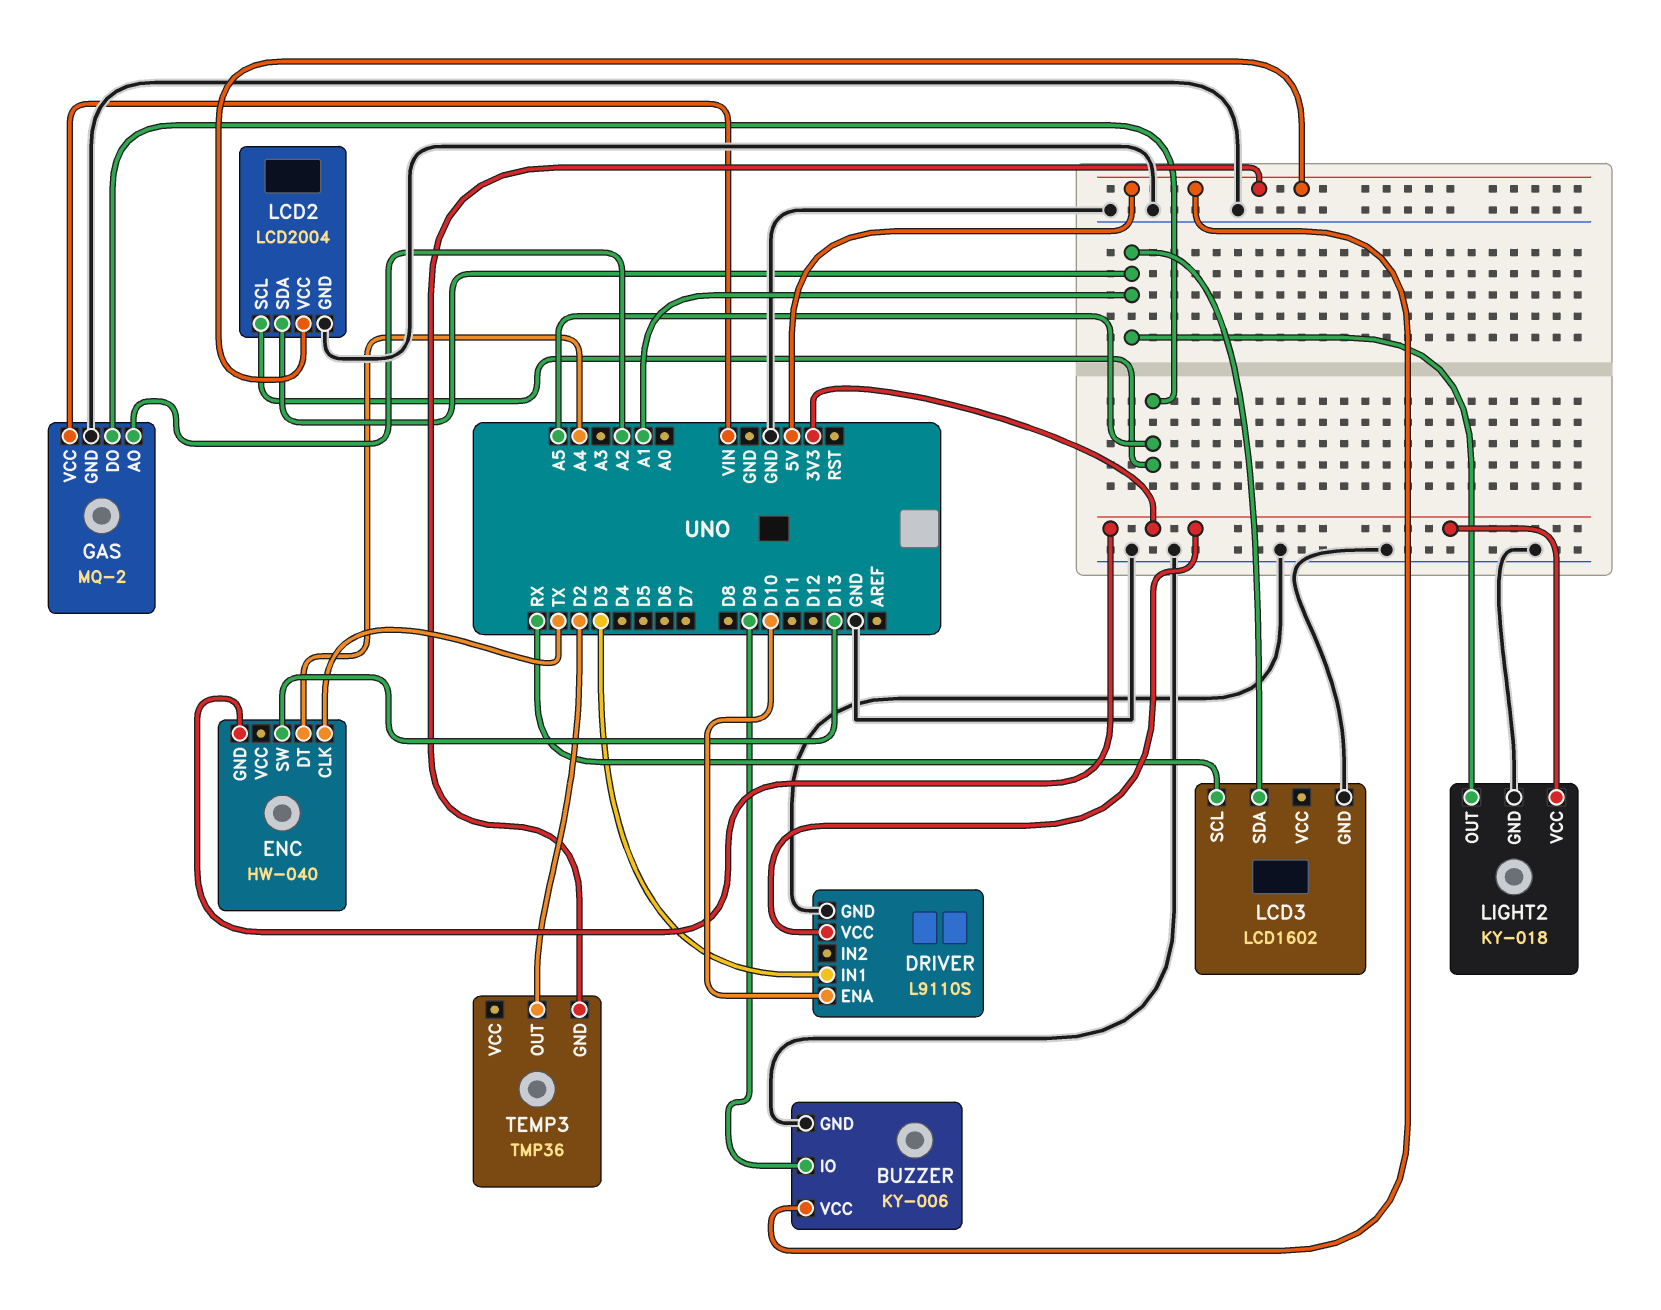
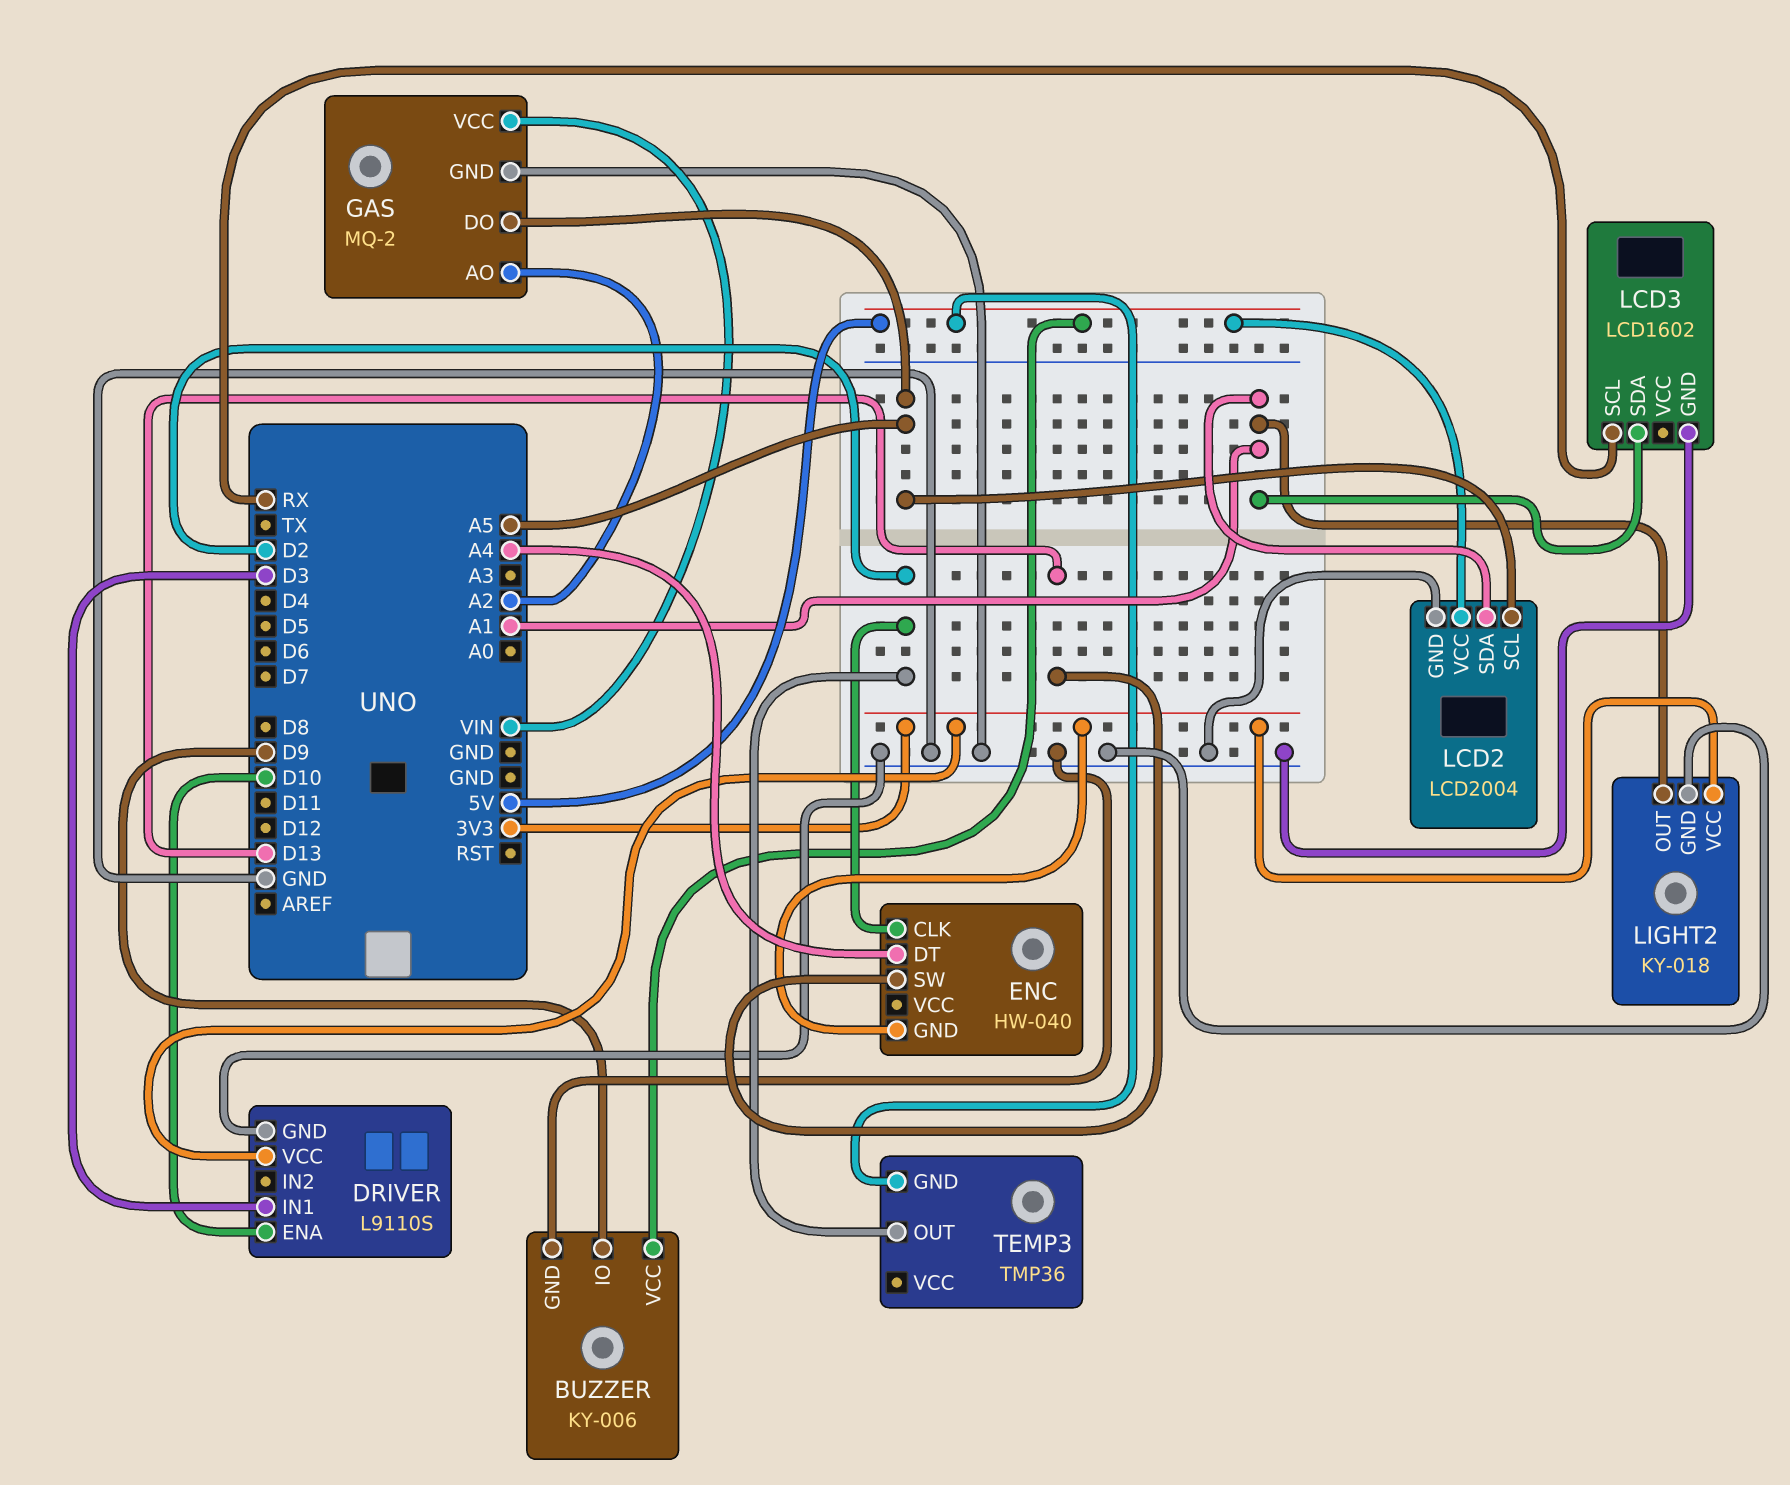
ENC pin CLK: TX -> D2

